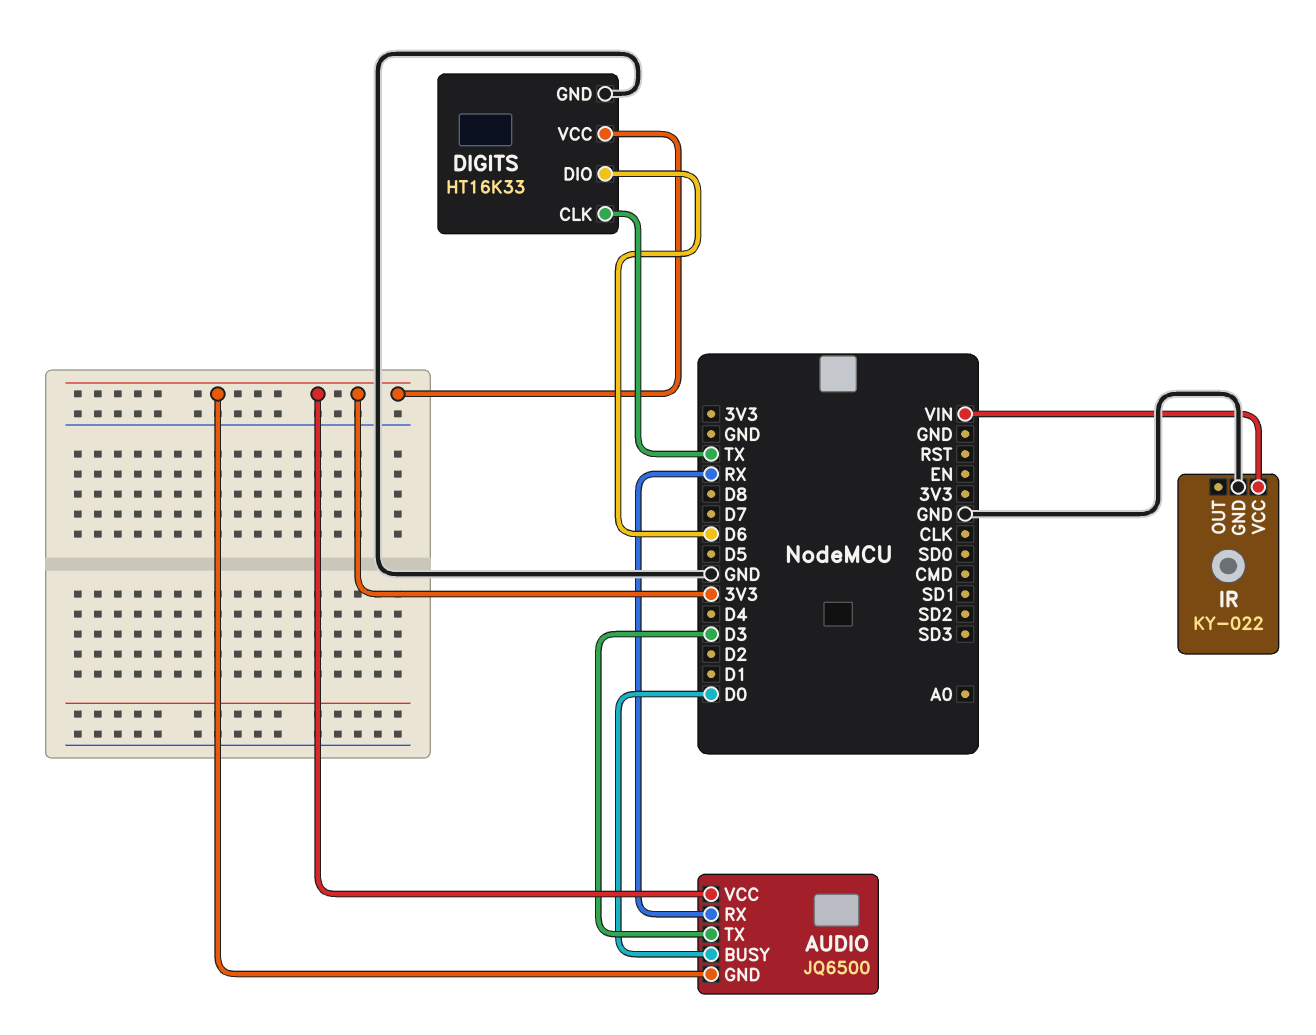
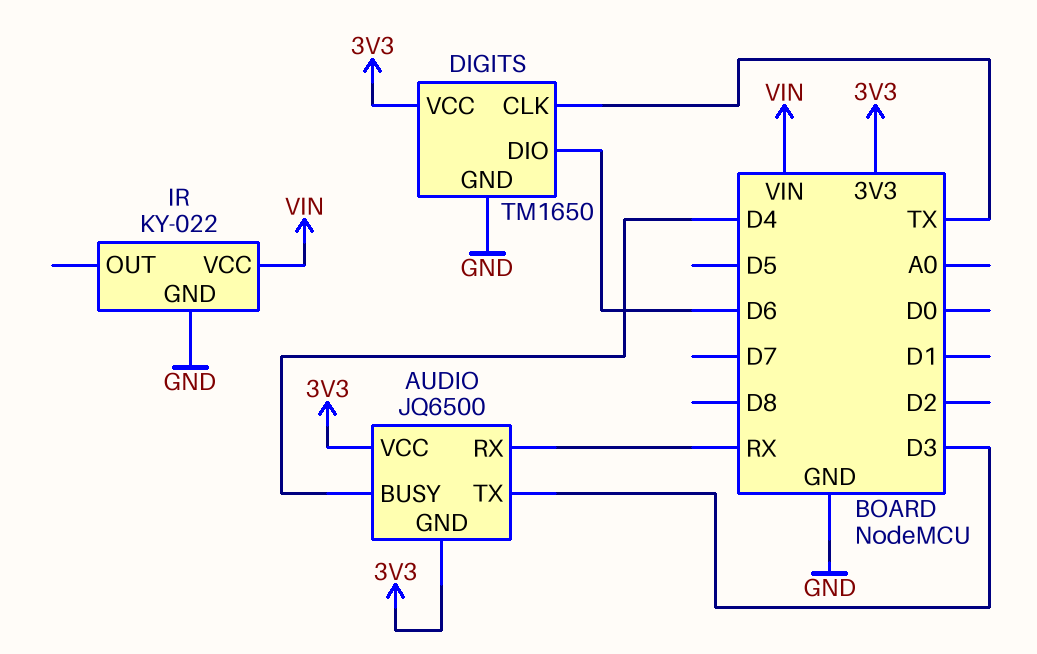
AUDIO pin BUSY: D0 -> D4
DIGITS: HT16K33 -> TM1650

